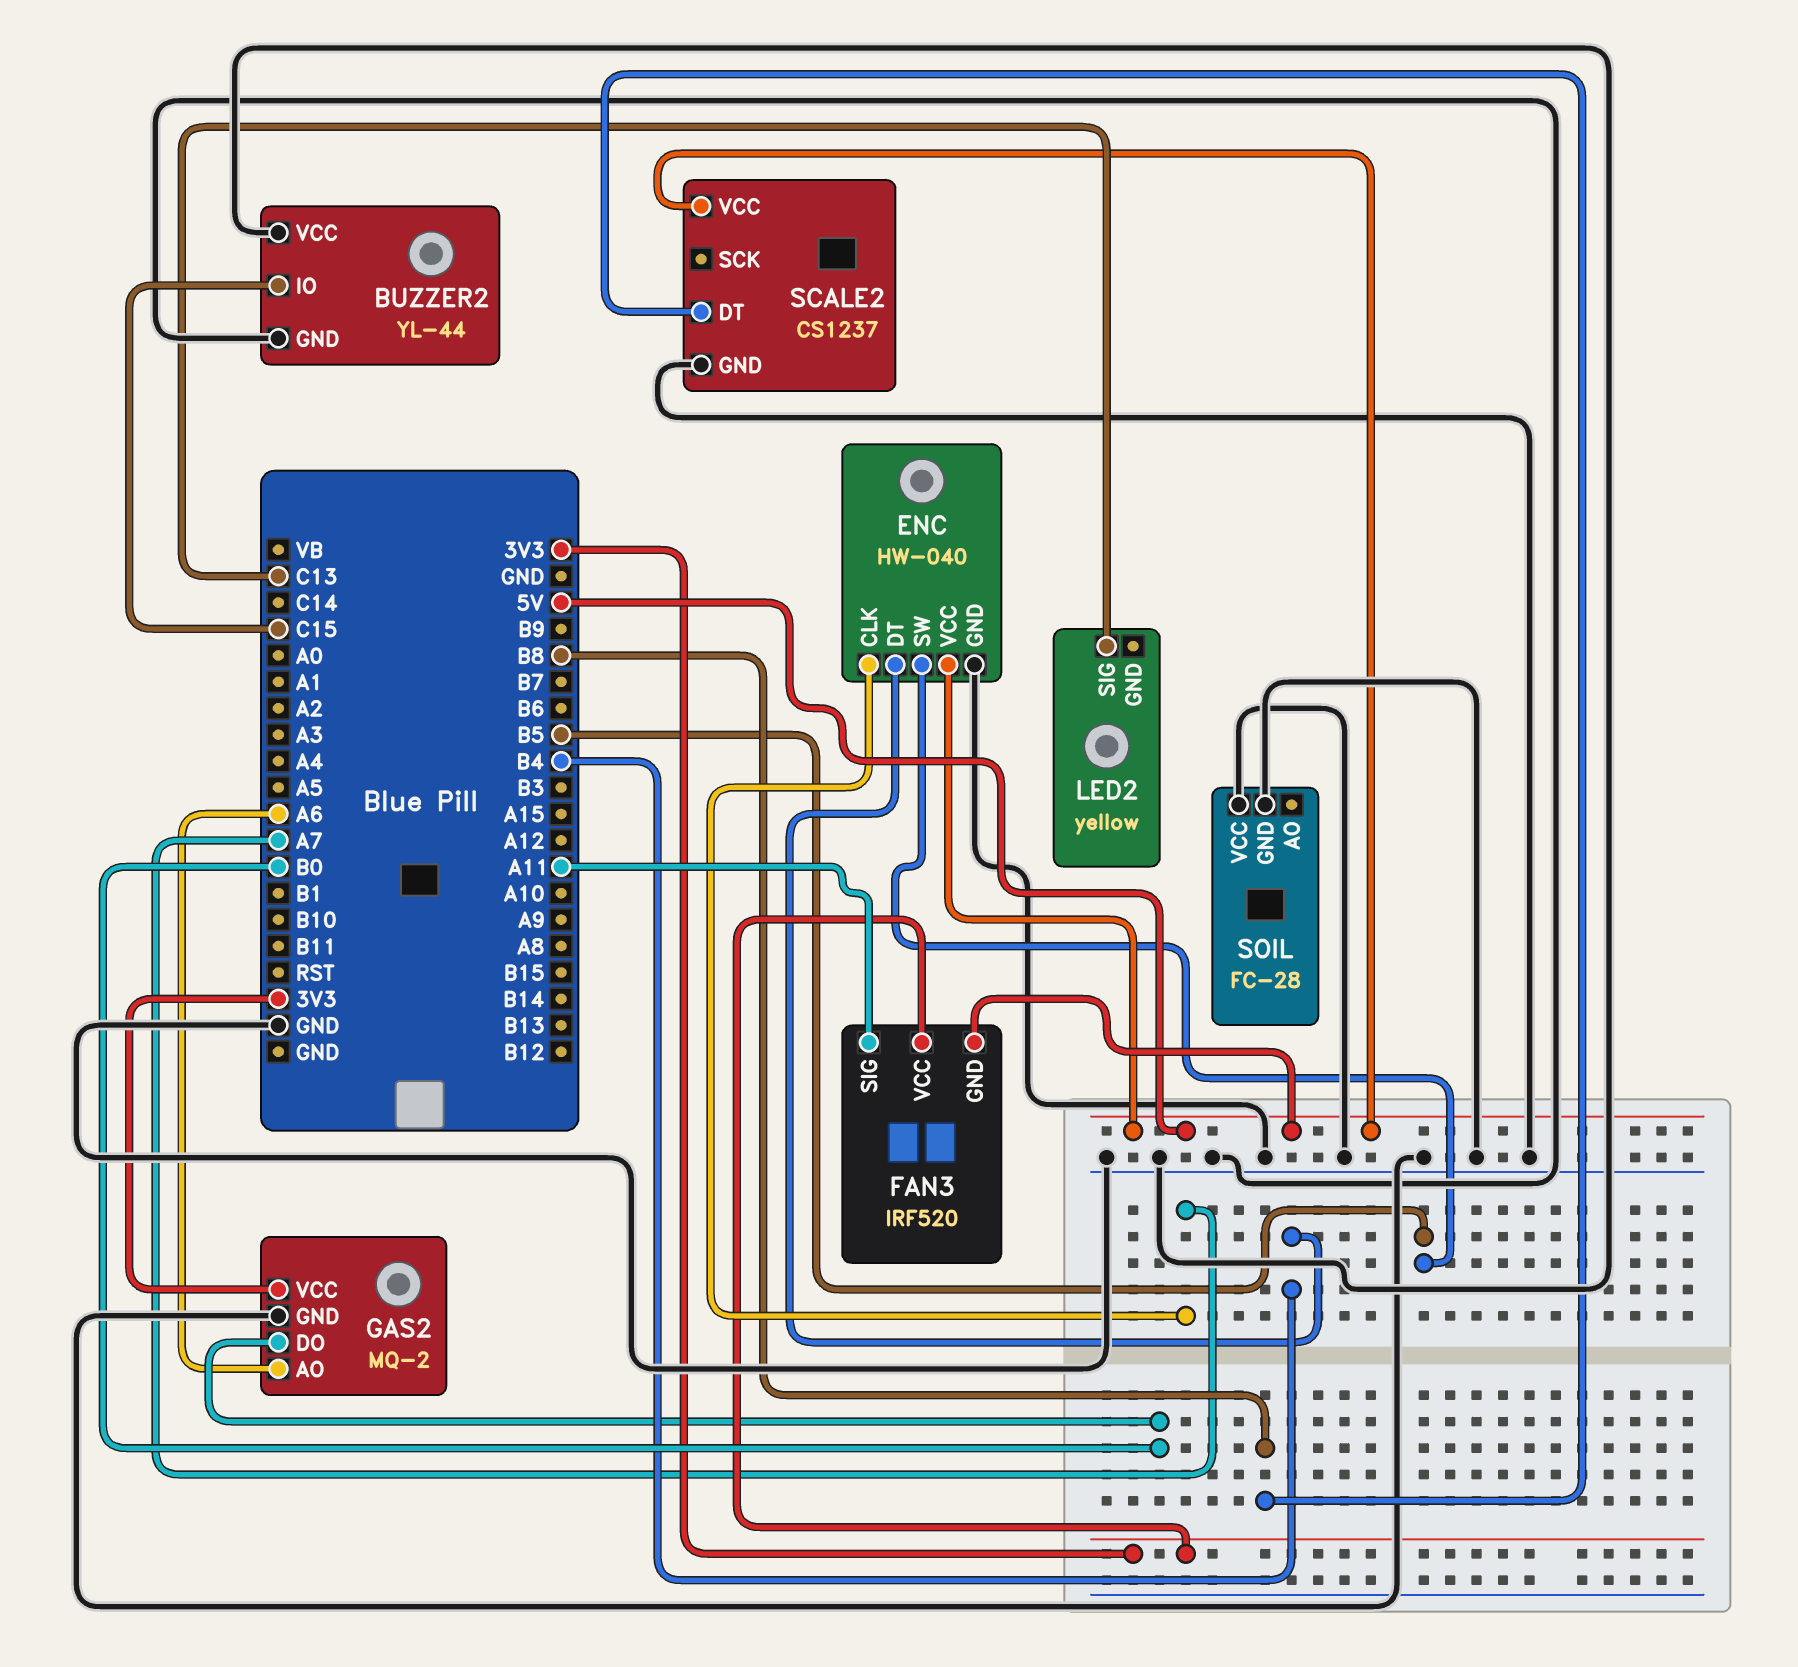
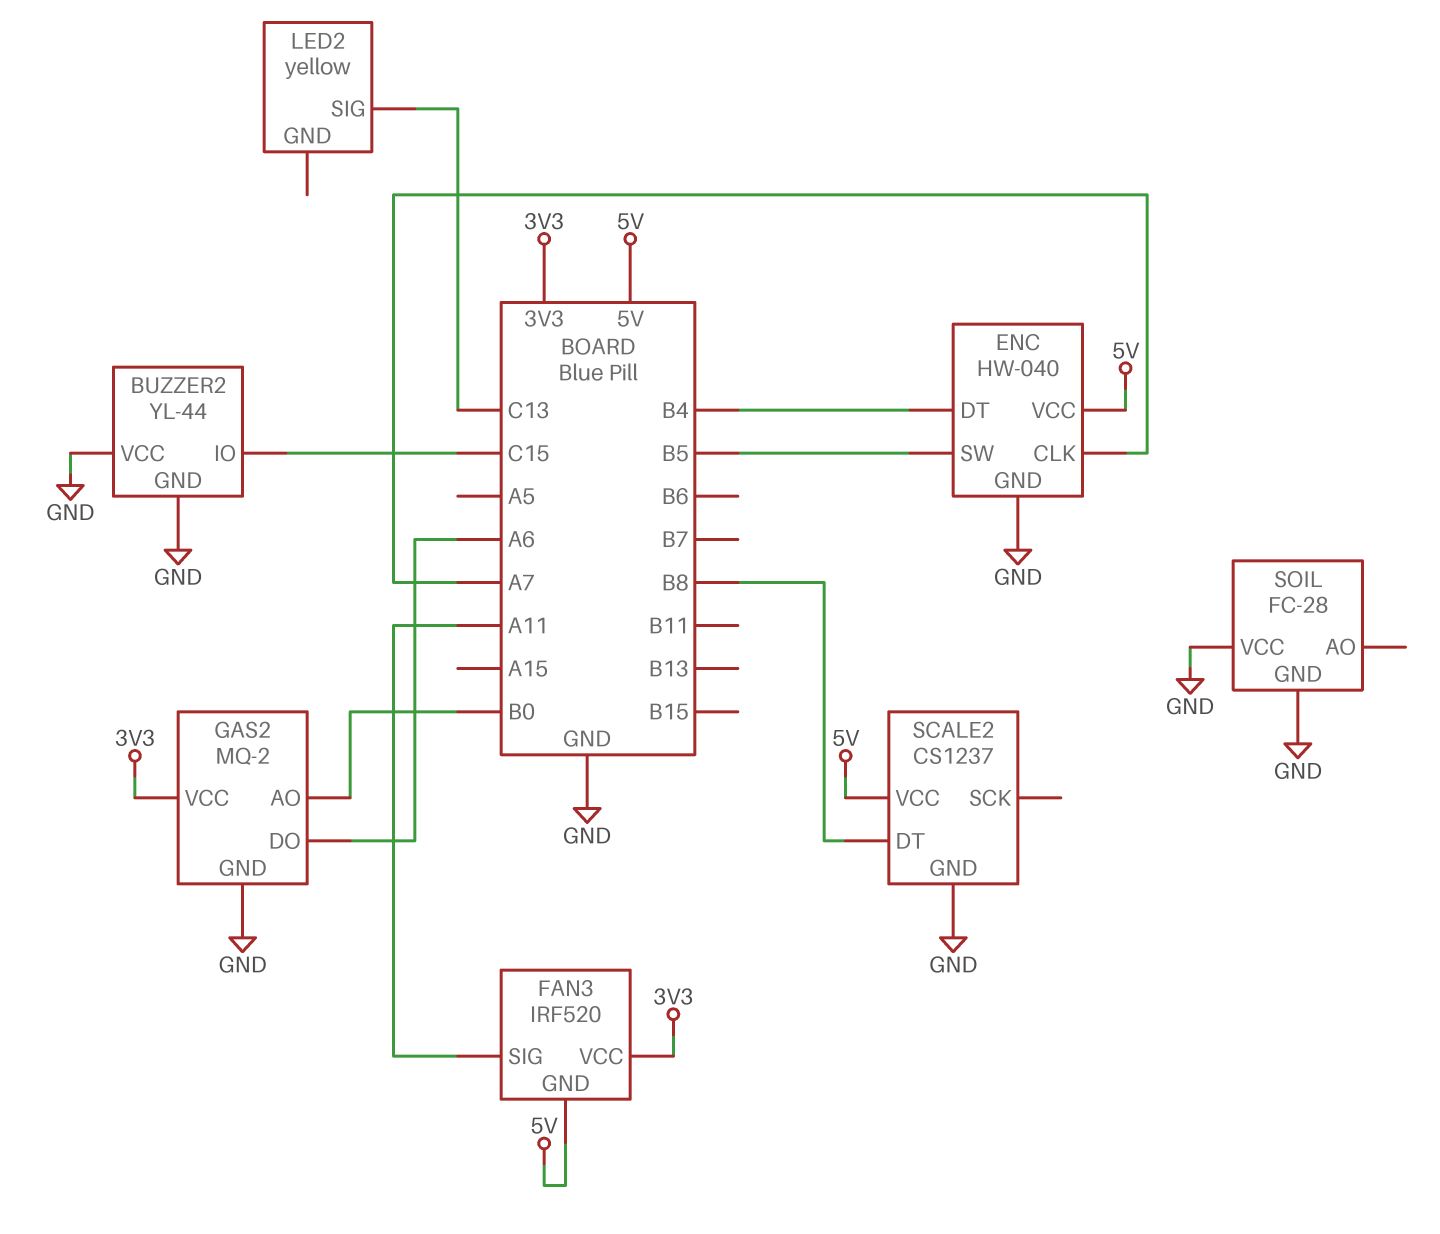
GAS2 pin AO: A6 -> B0
GAS2 pin DO: B0 -> A6

